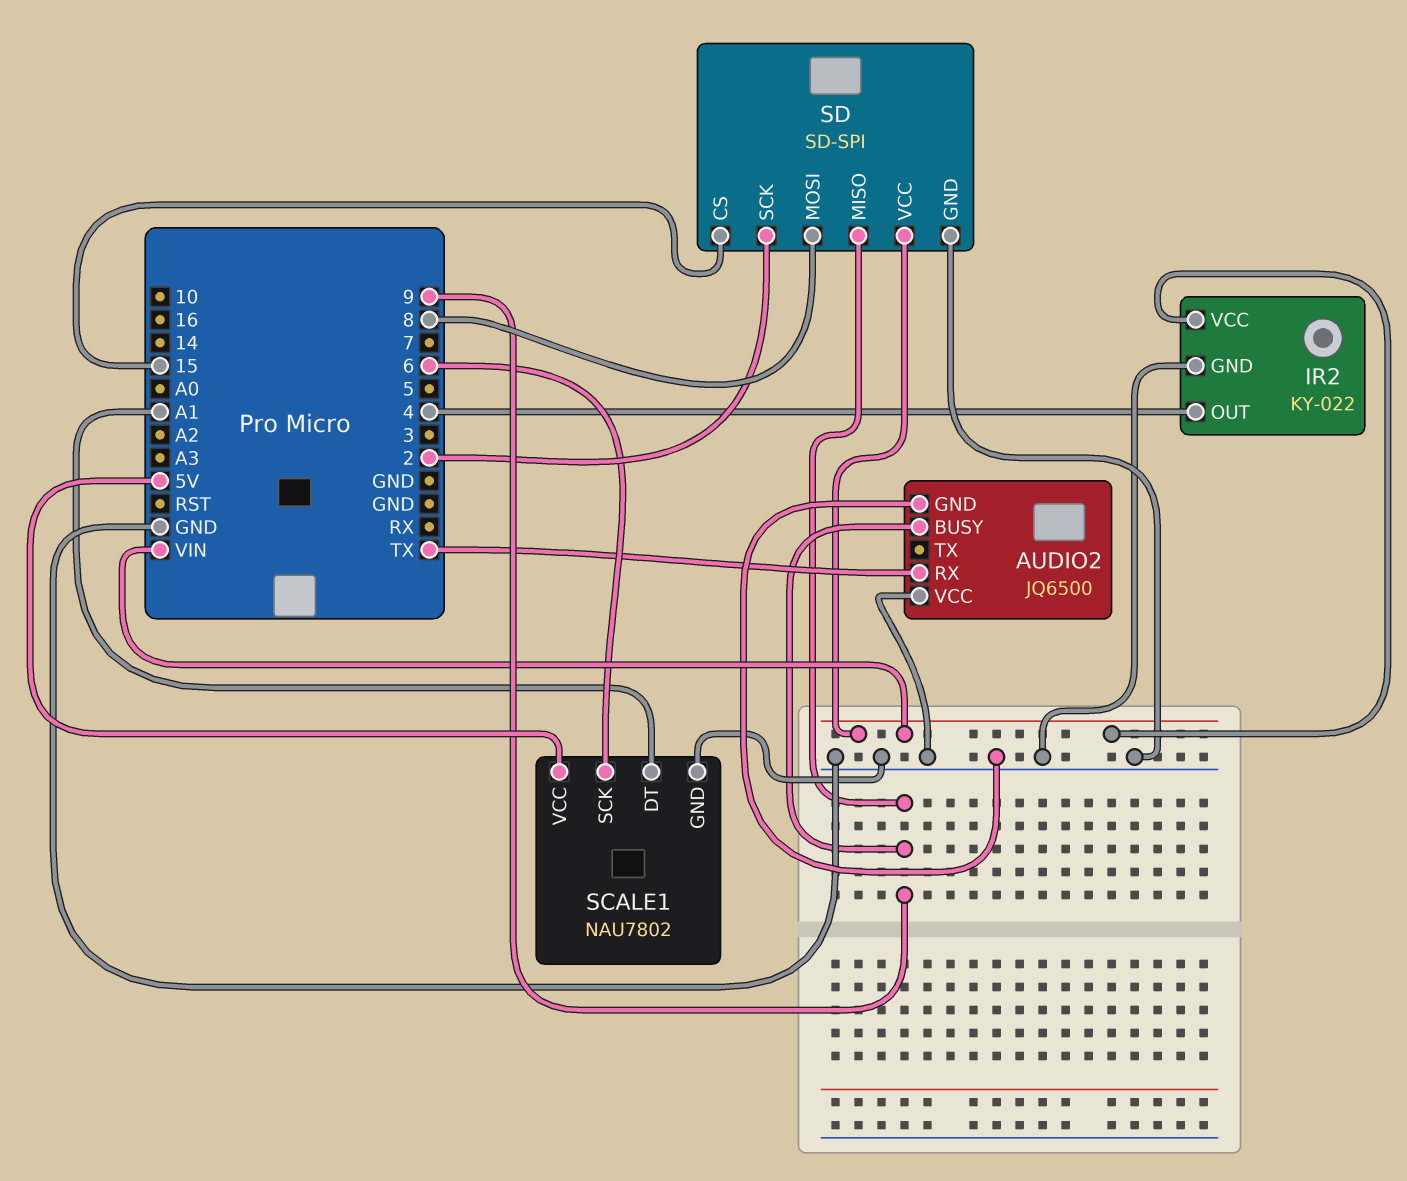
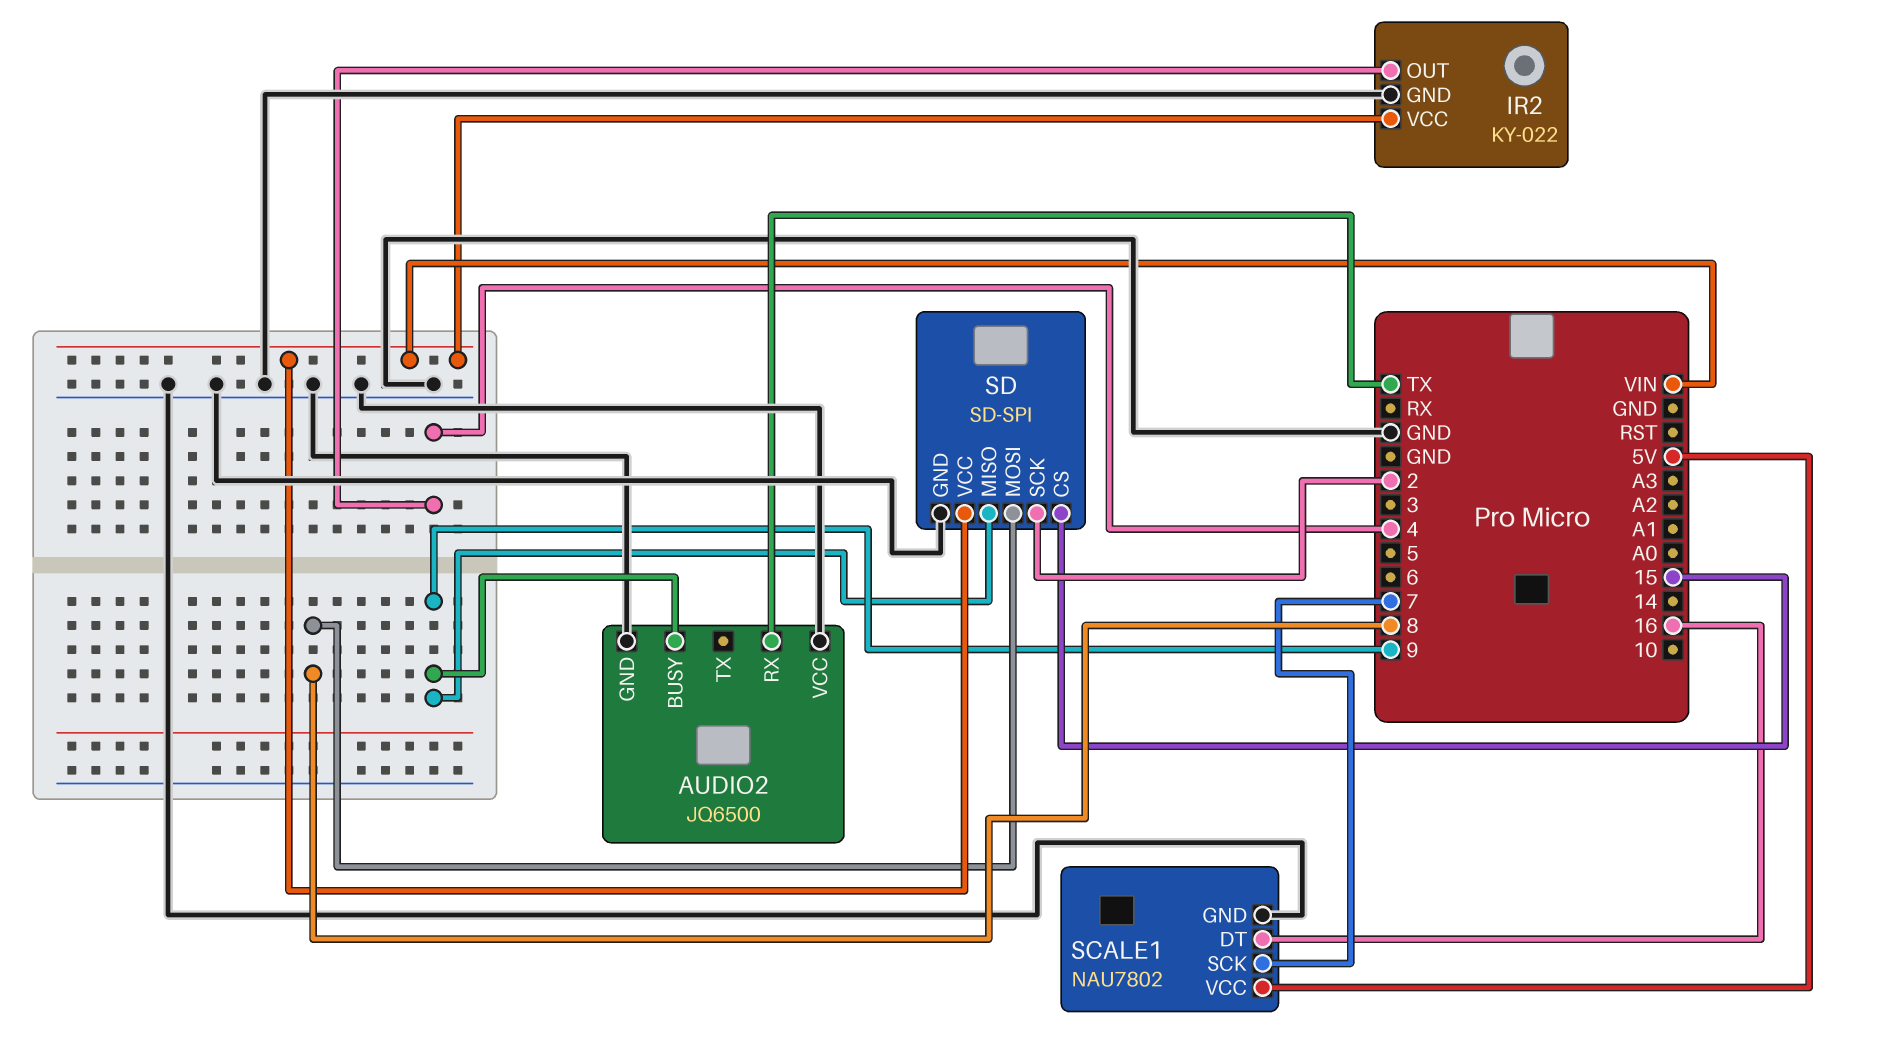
SCALE1 pin DT: A1 -> 16
SCALE1 pin SCK: 6 -> 7

